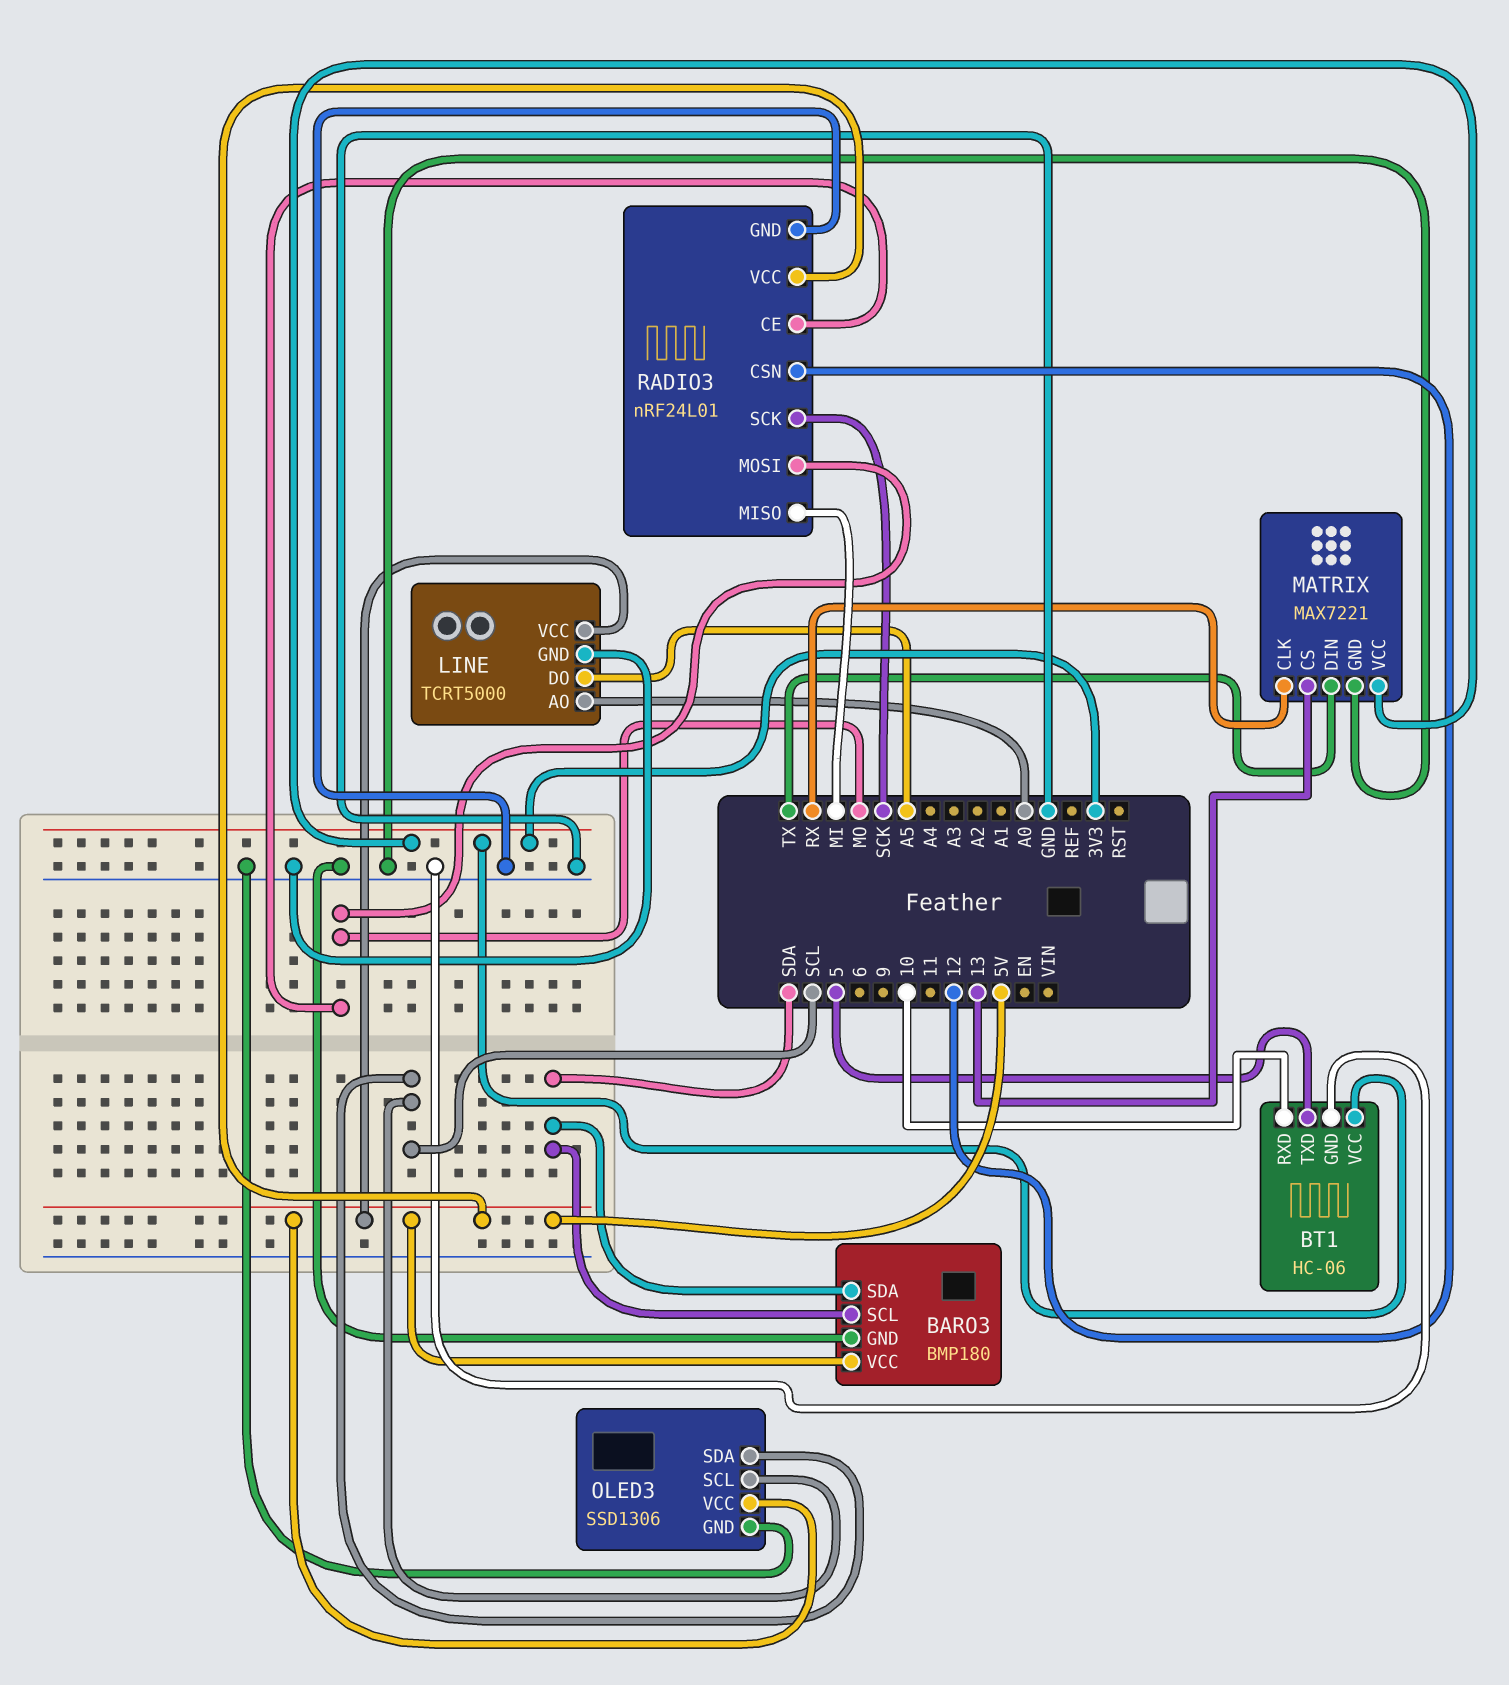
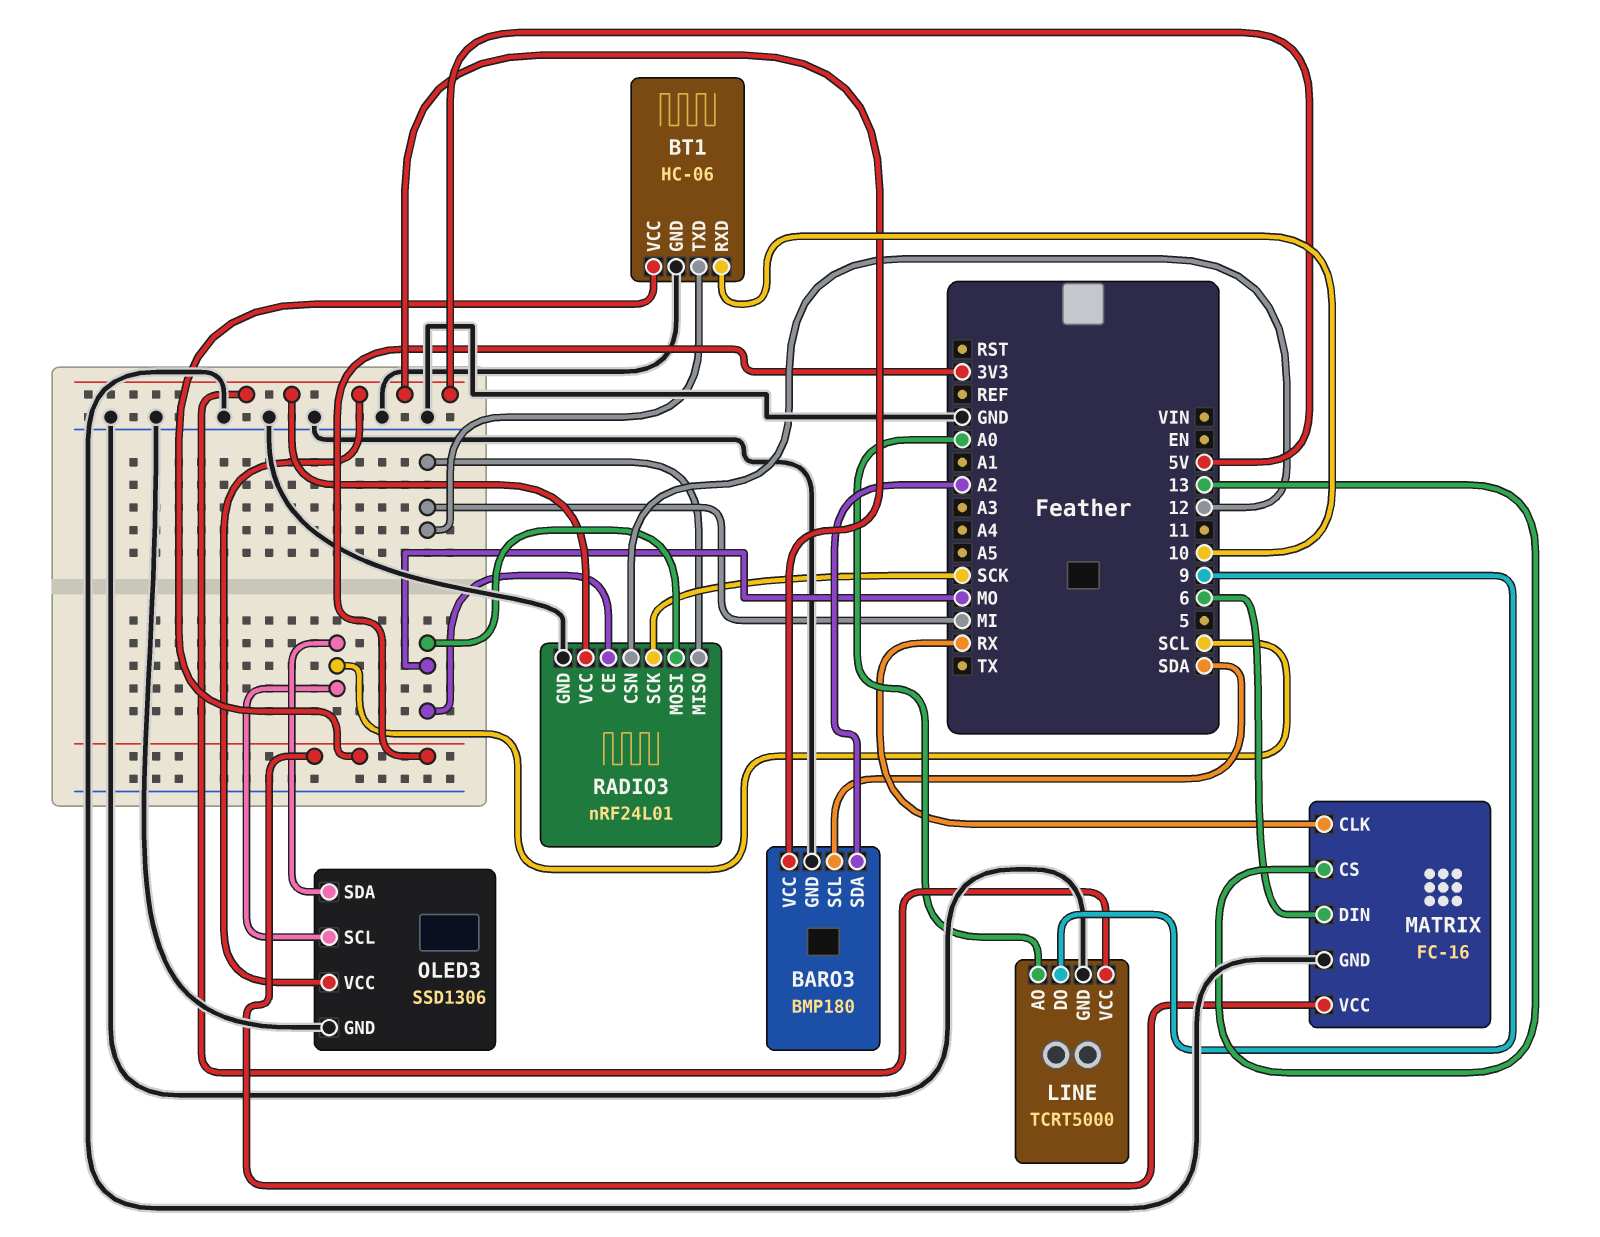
BARO3 pin SDA: SDA -> A2
BT1 pin TXD: 5 -> MI
LINE pin DO: A5 -> 9
MATRIX: MAX7221 -> FC-16
MATRIX pin DIN: TX -> 6

